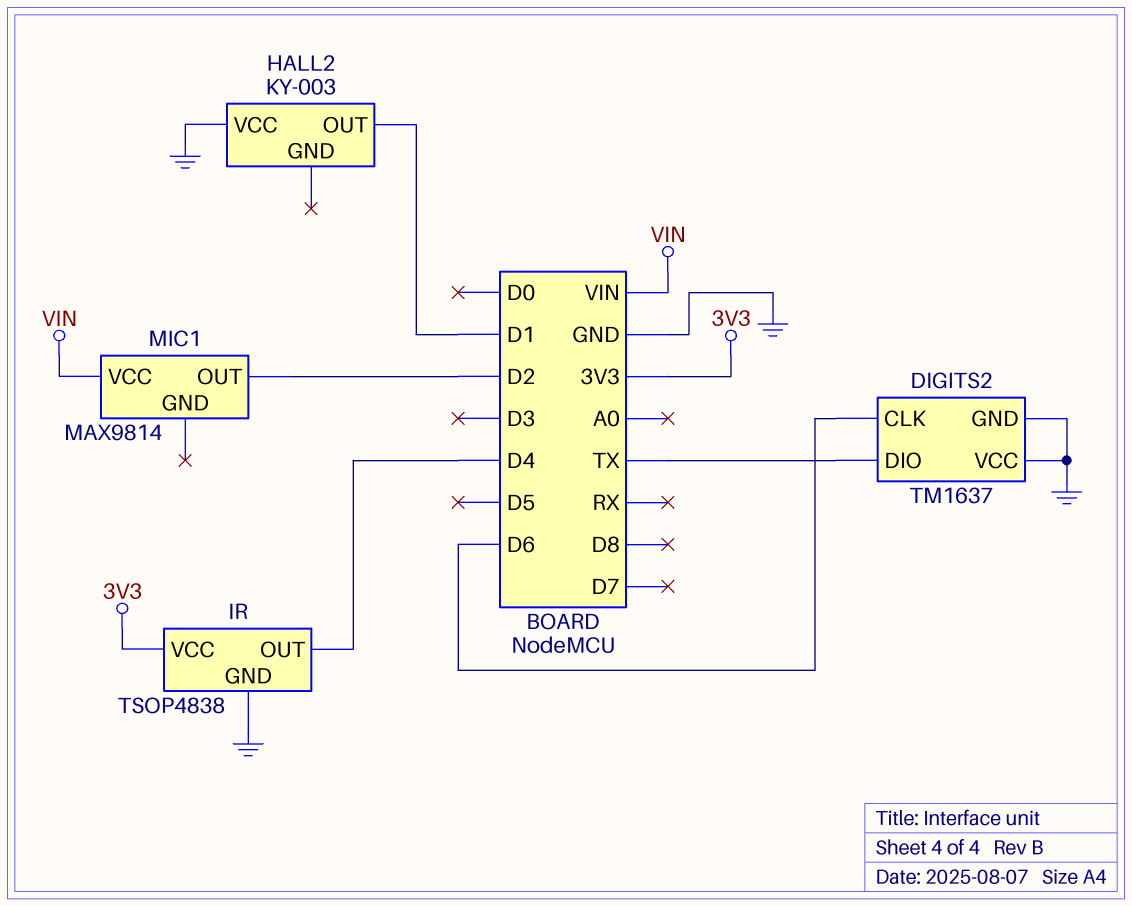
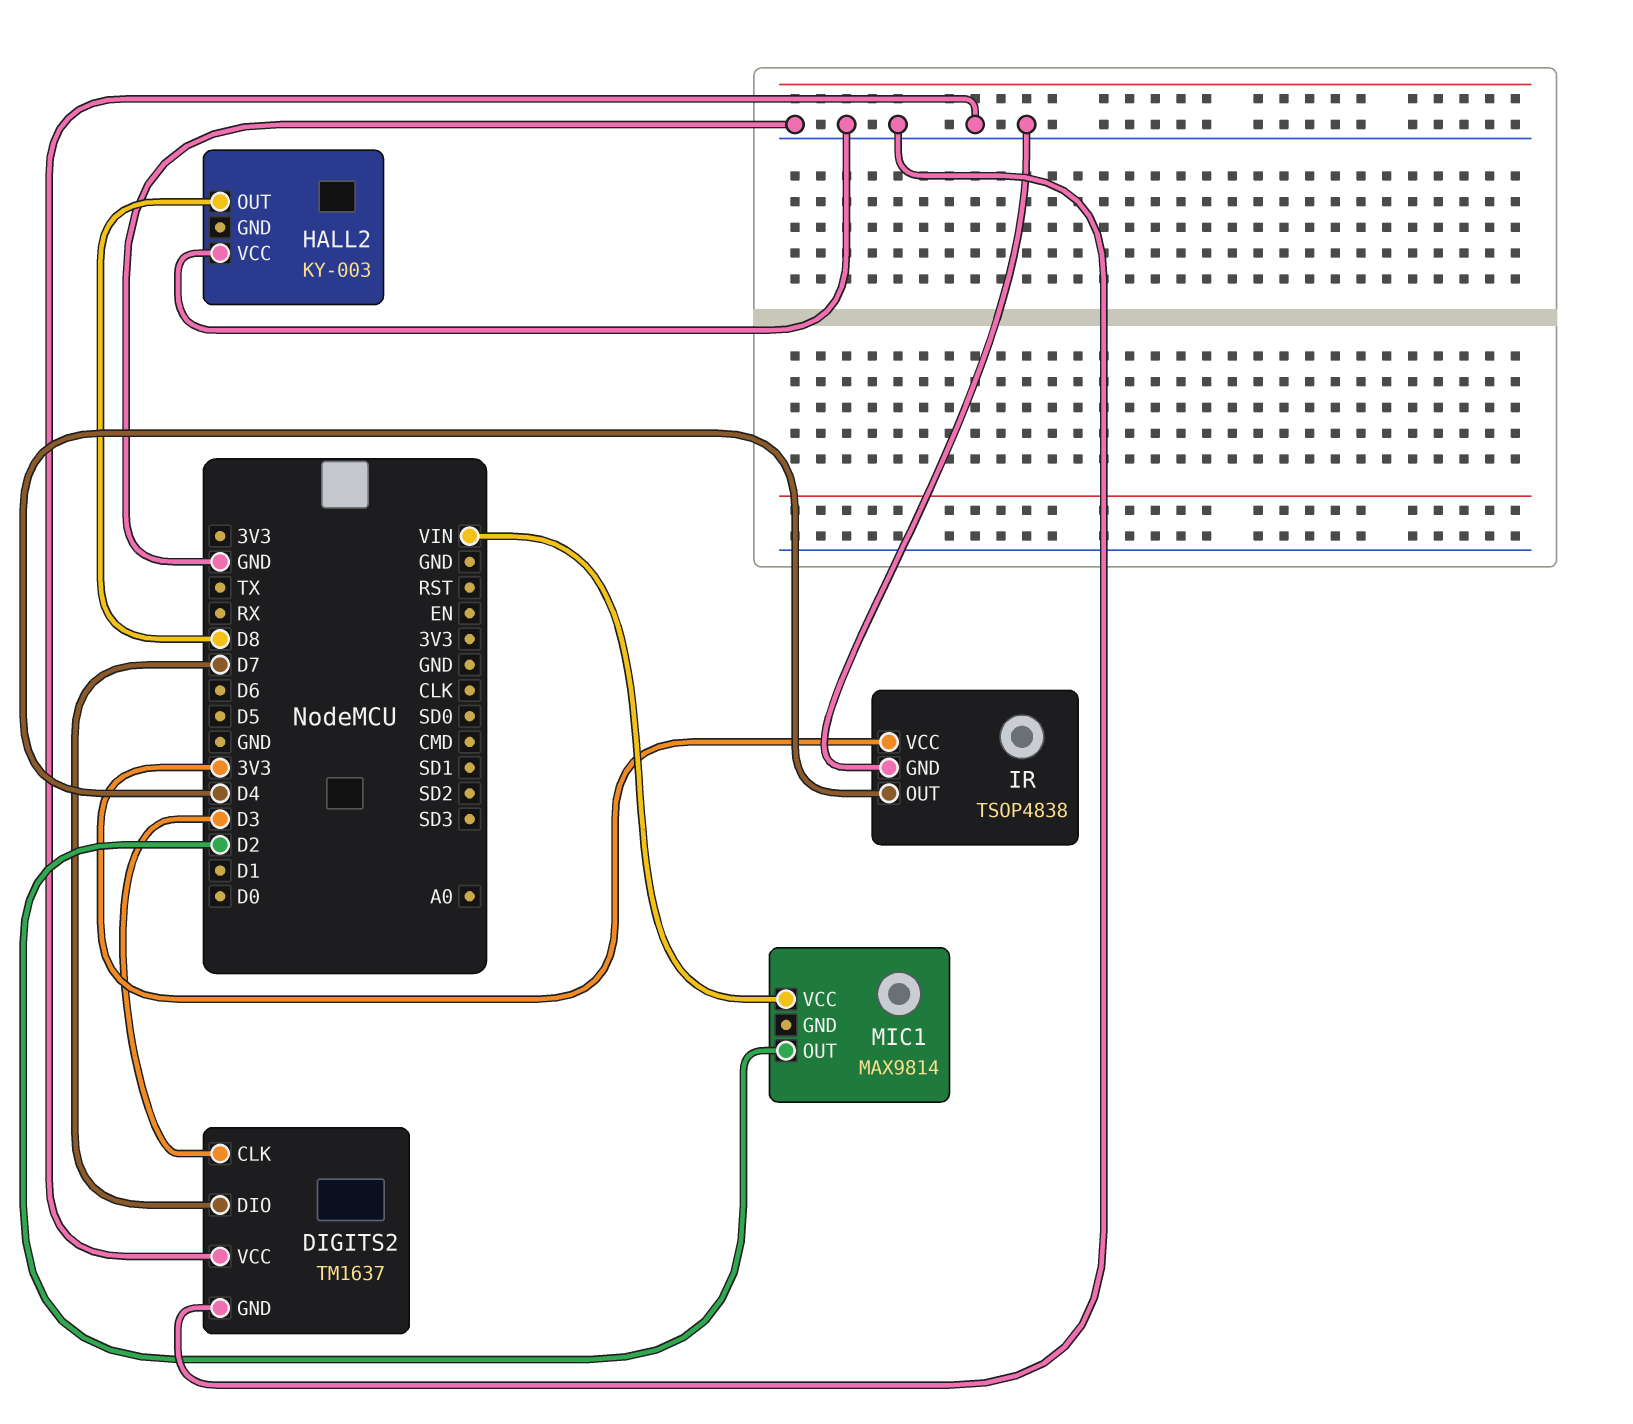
DIGITS2 pin CLK: D6 -> D3
DIGITS2 pin DIO: TX -> D7
HALL2 pin OUT: D1 -> D8

